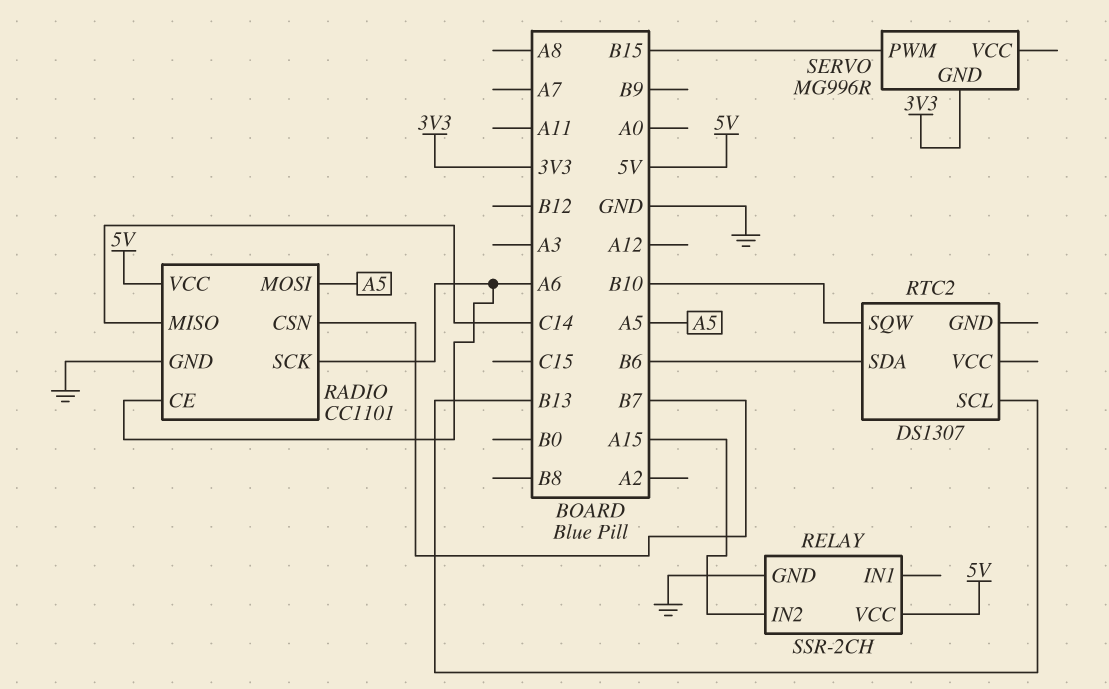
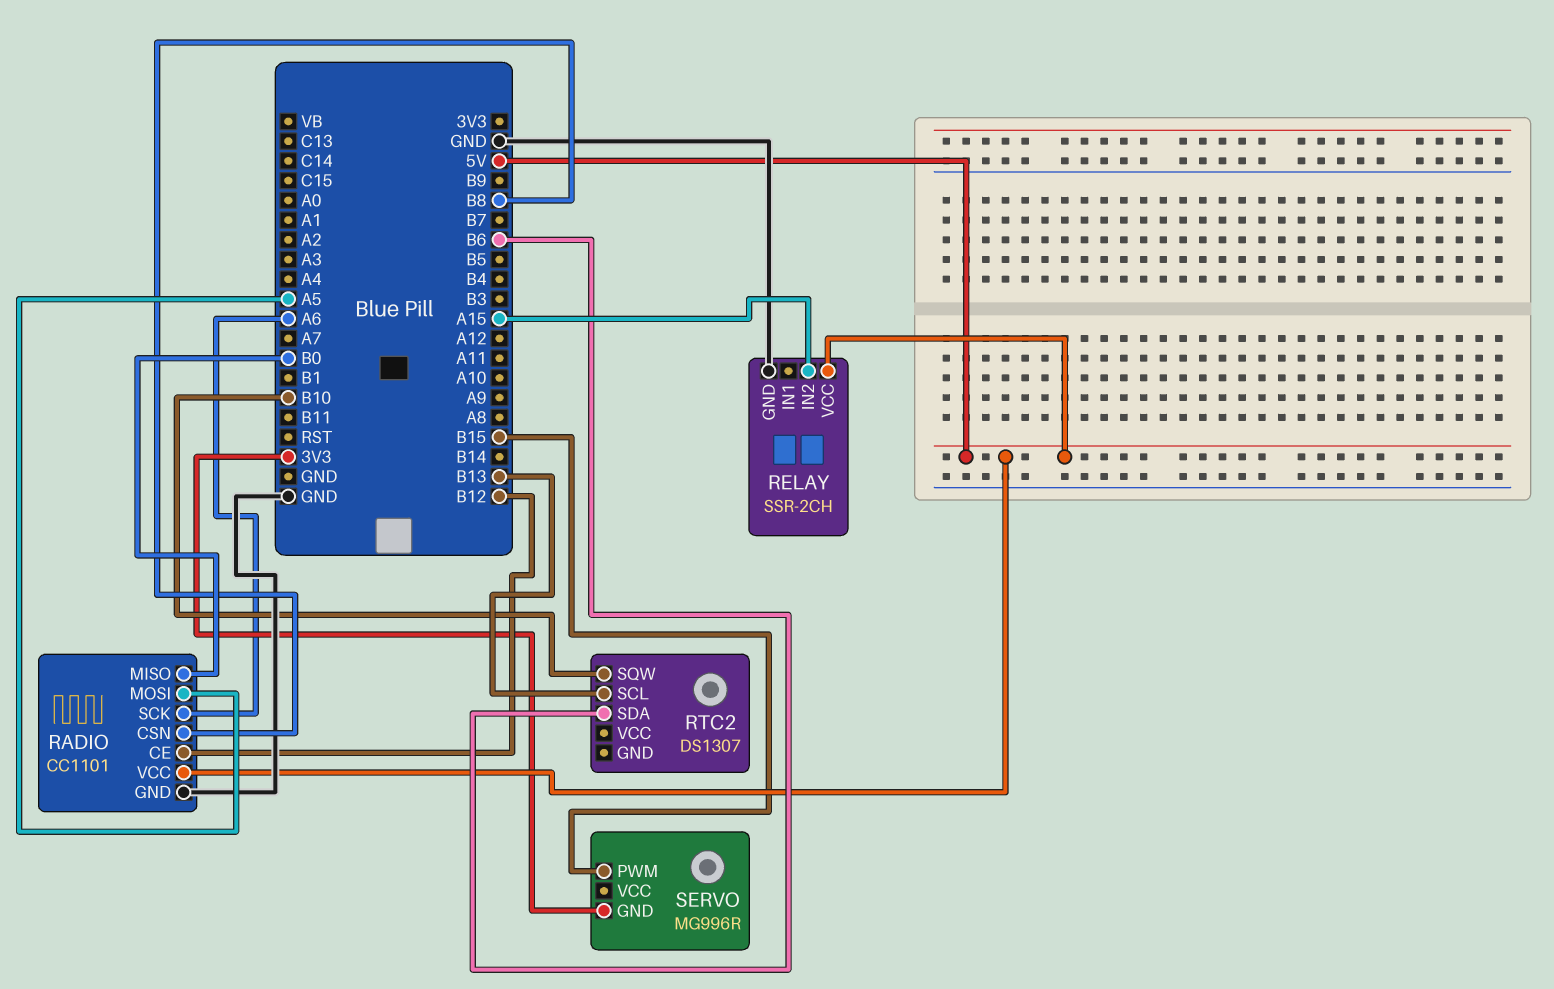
RADIO pin CE: A6 -> B12
RADIO pin CSN: B7 -> B8
RADIO pin MISO: C14 -> B0

